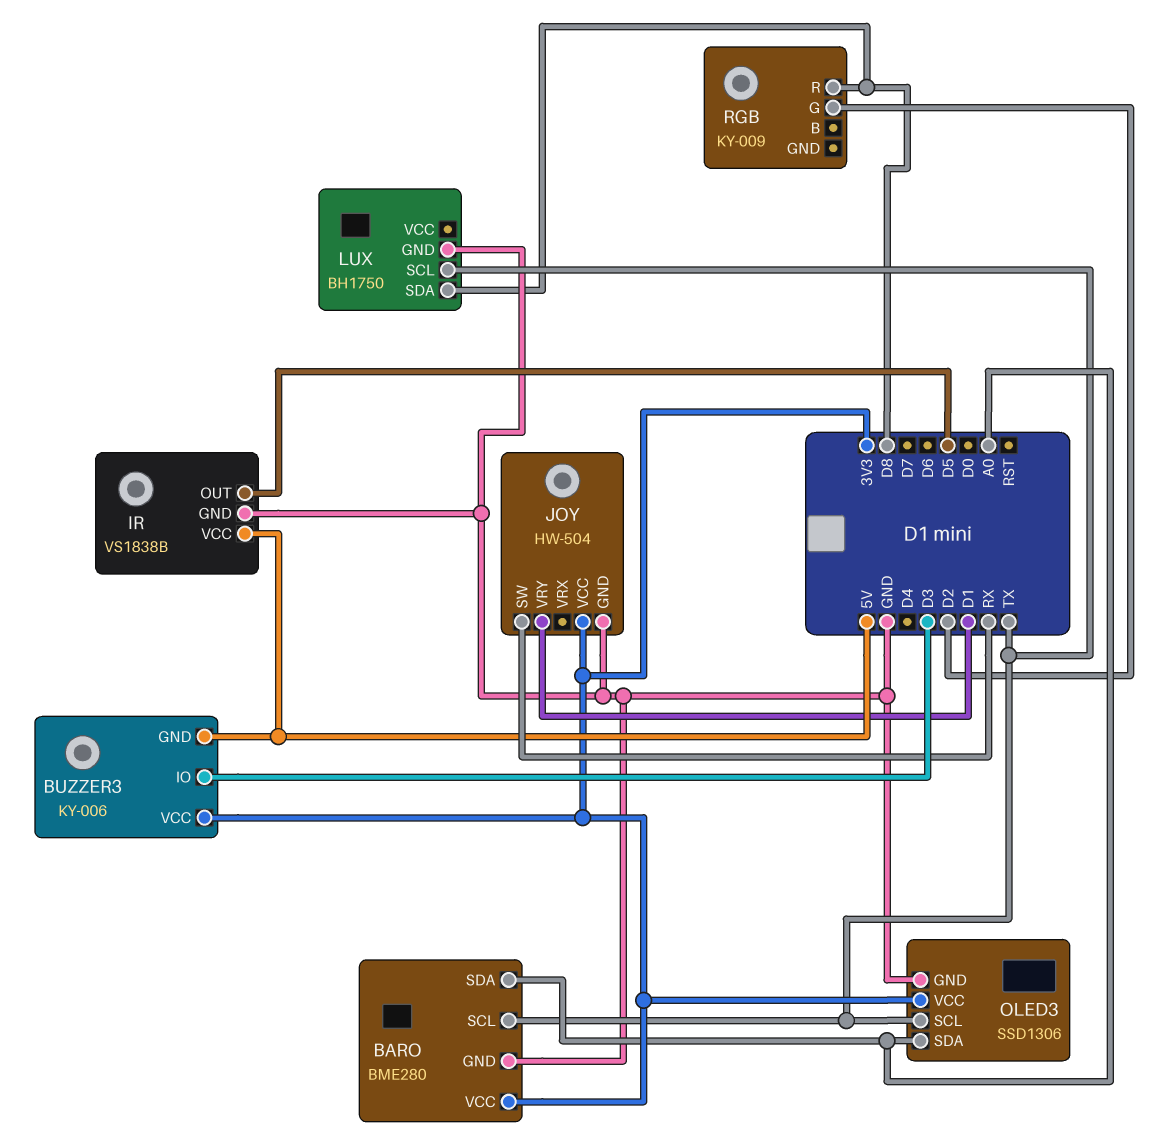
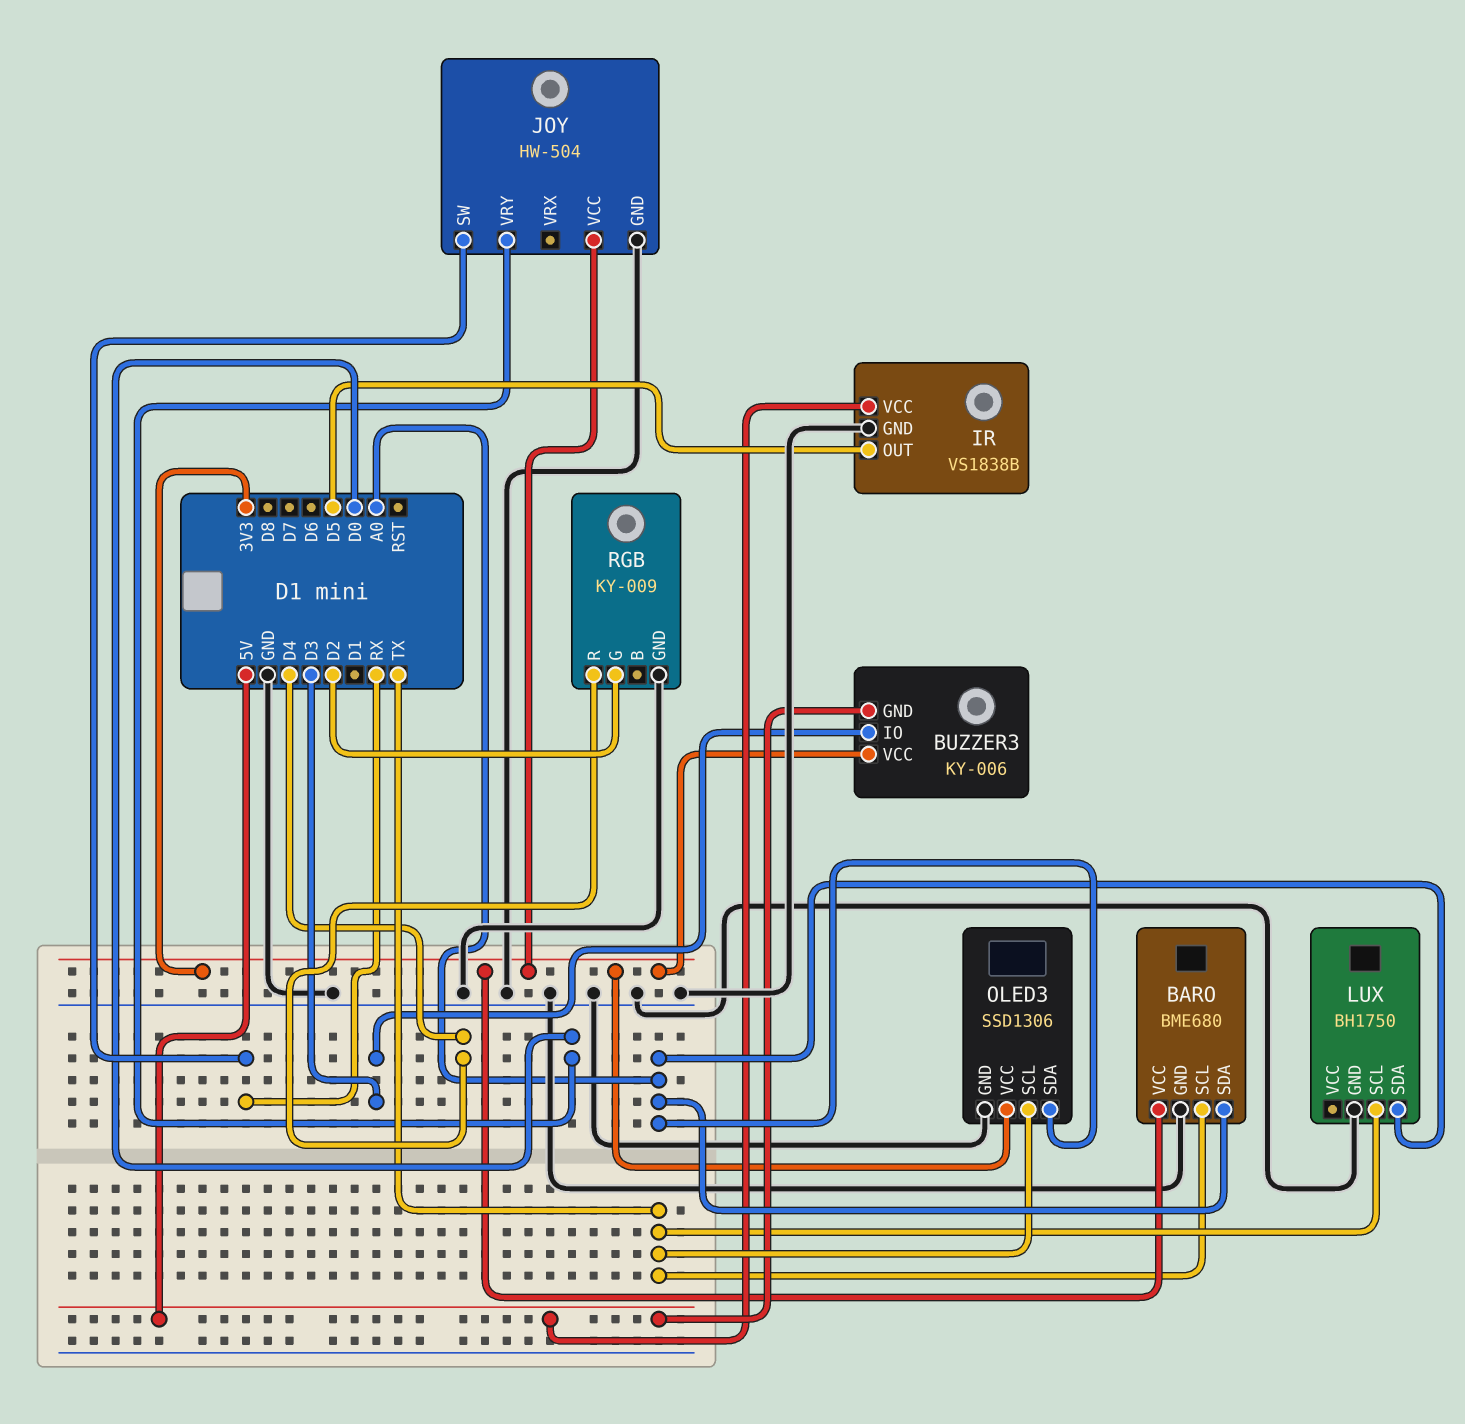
BARO: BME280 -> BME680
JOY pin VRY: D1 -> D0
LUX pin SDA: D8 -> A0
RGB pin GND: none -> GND
RGB pin R: D8 -> D4

